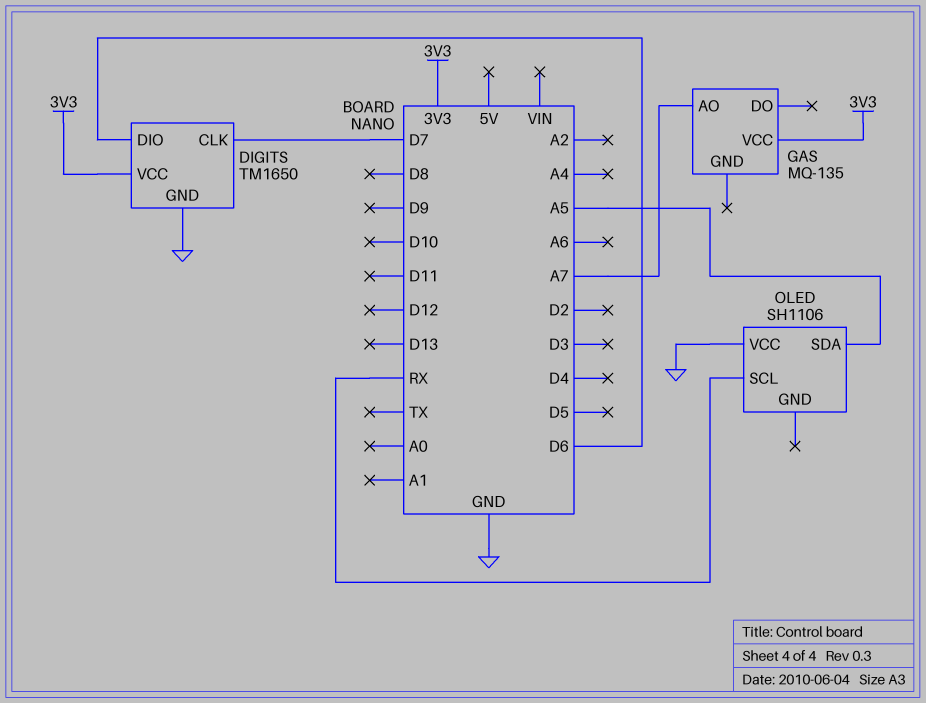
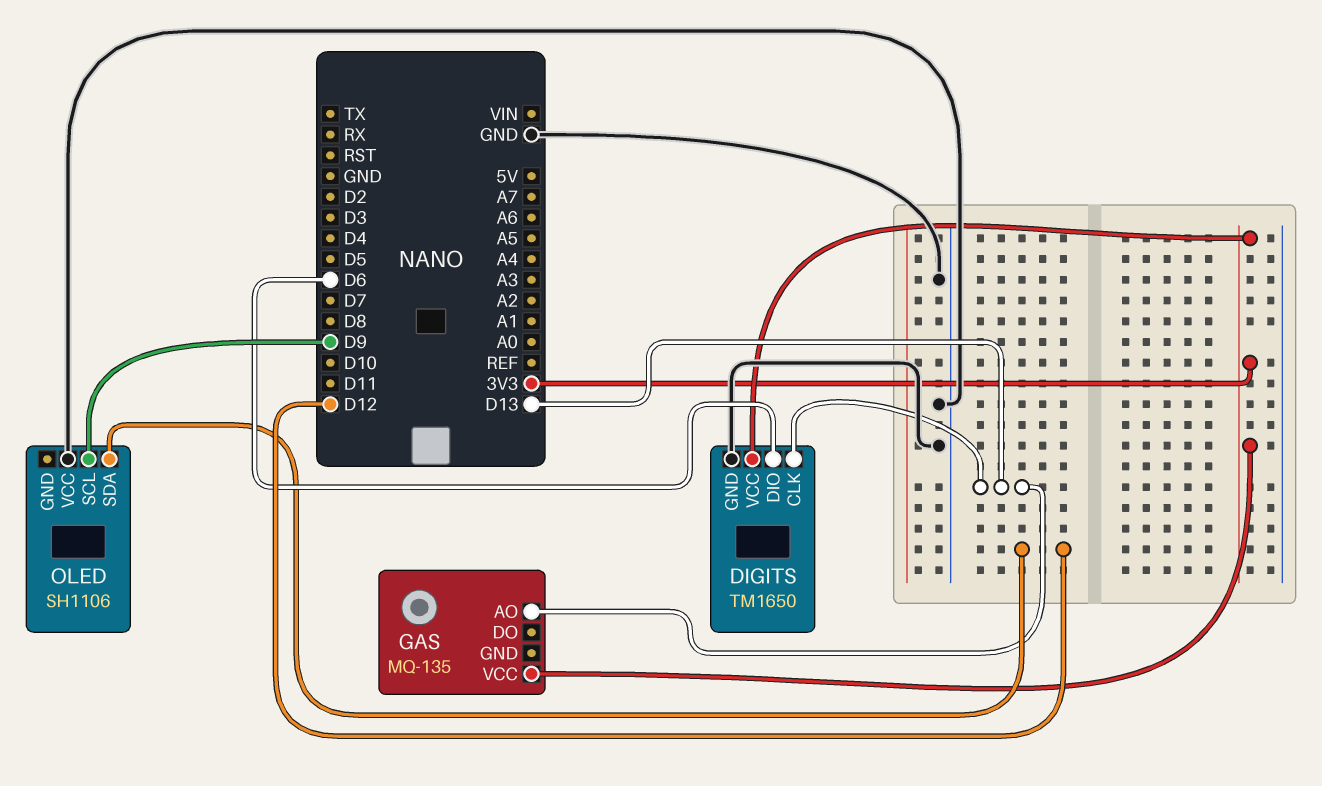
DIGITS pin CLK: D7 -> D13
GAS pin AO: A7 -> D13
OLED pin SCL: RX -> D9
OLED pin SDA: A5 -> D12

